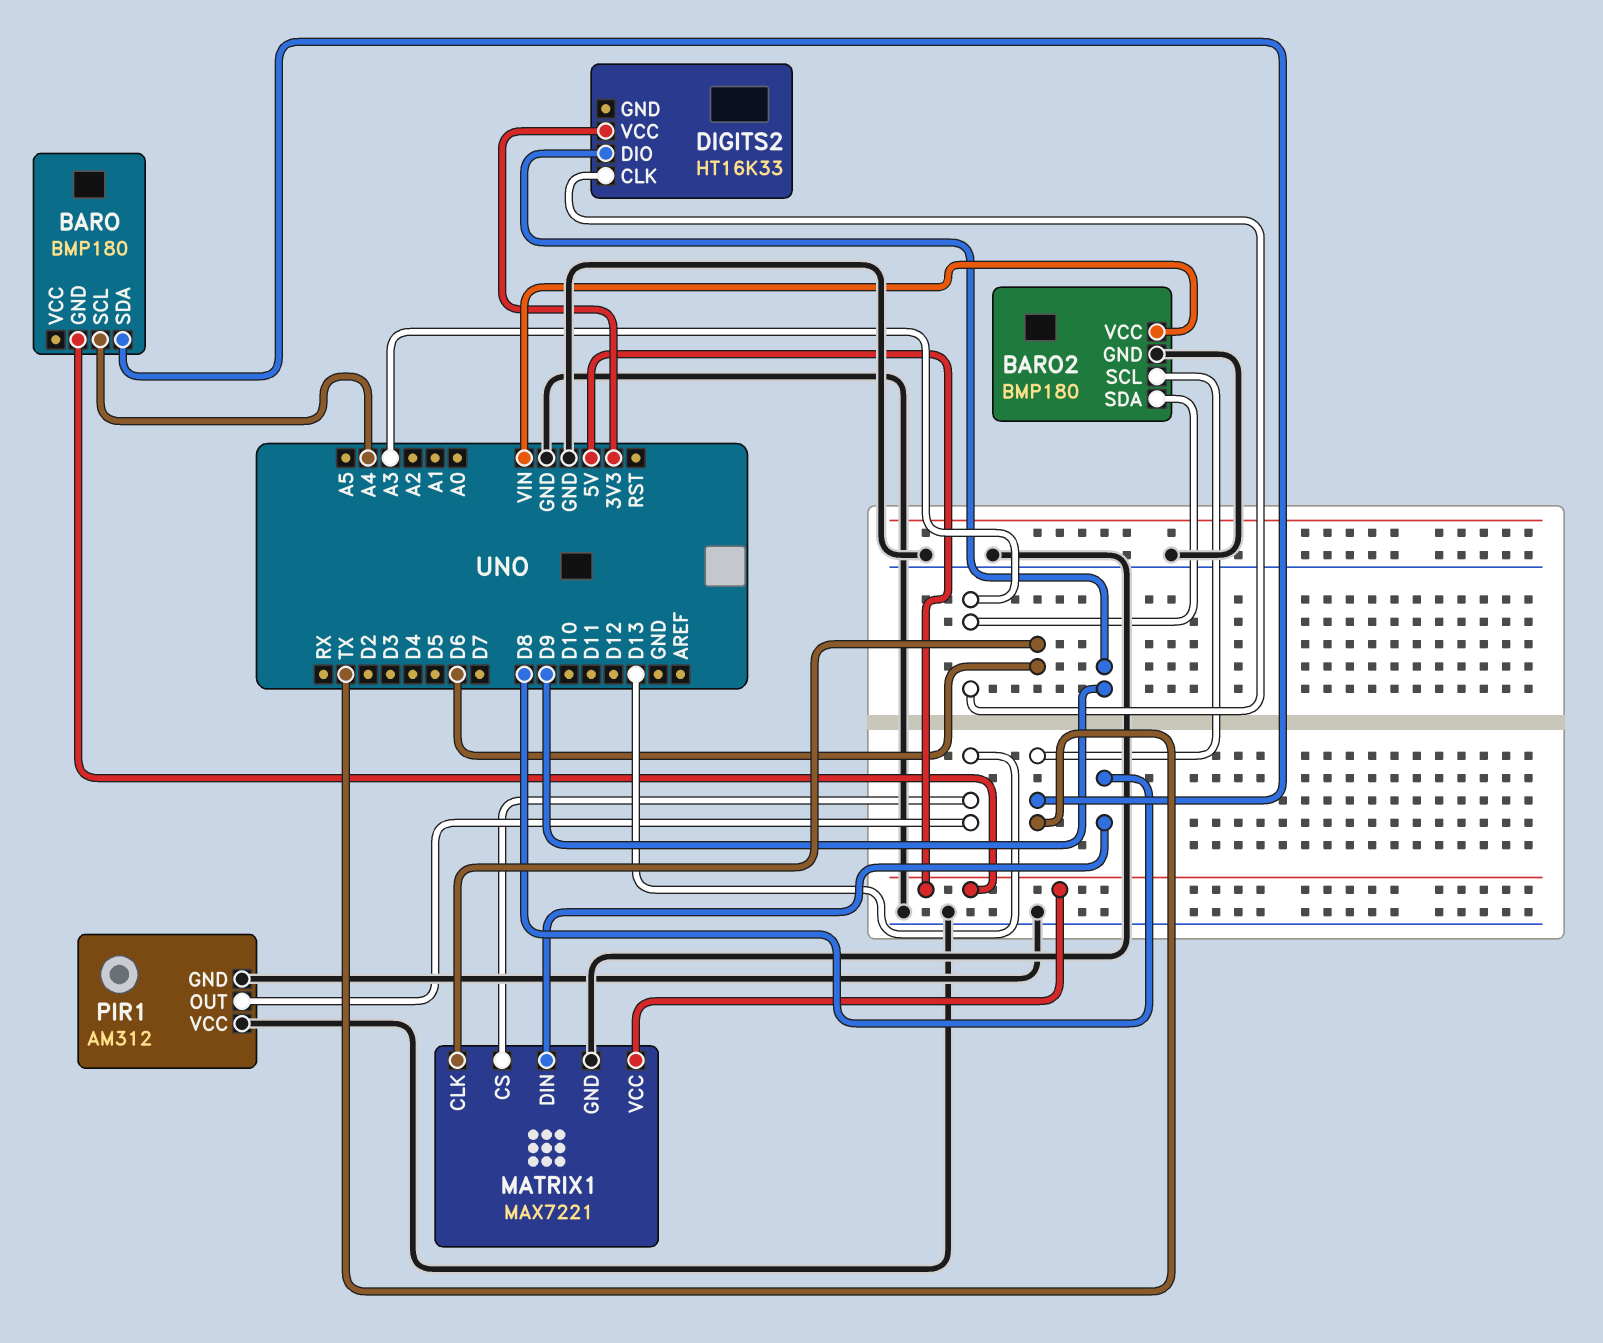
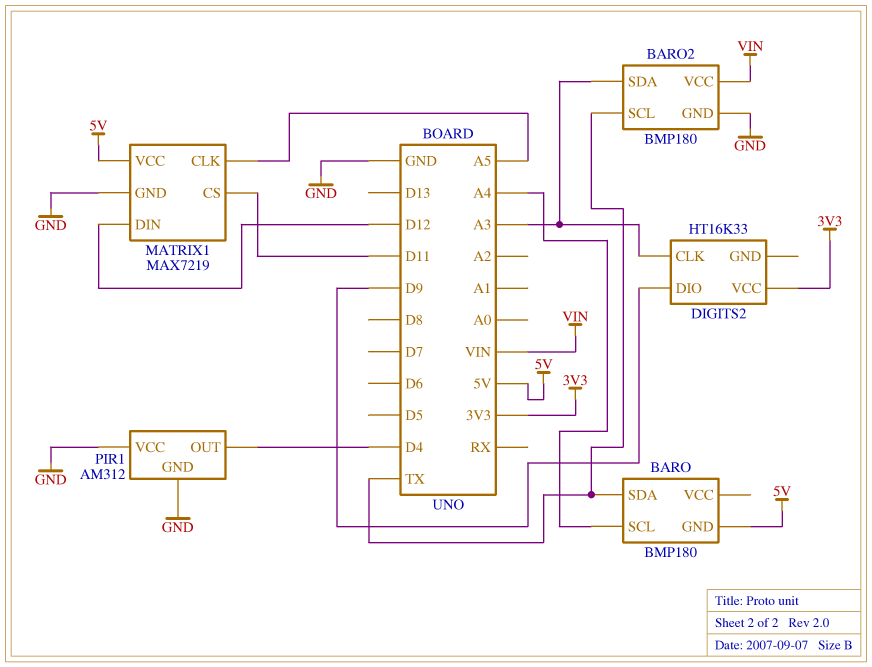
MATRIX1: MAX7221 -> MAX7219
MATRIX1 pin CLK: D6 -> A5
MATRIX1 pin CS: D13 -> D11
MATRIX1 pin DIN: D8 -> D12
PIR1 pin OUT: D13 -> D4

